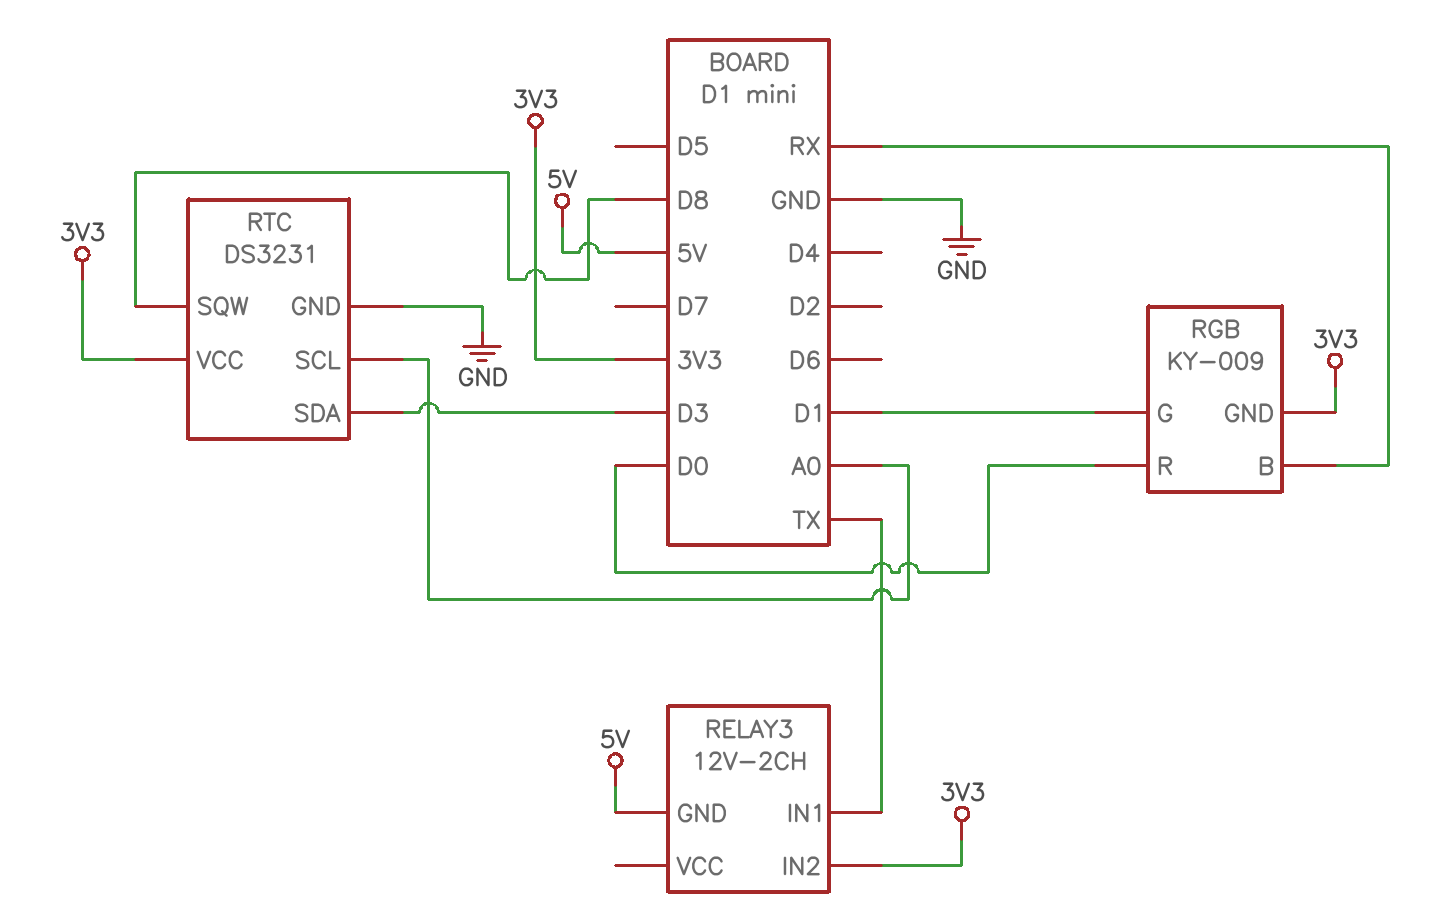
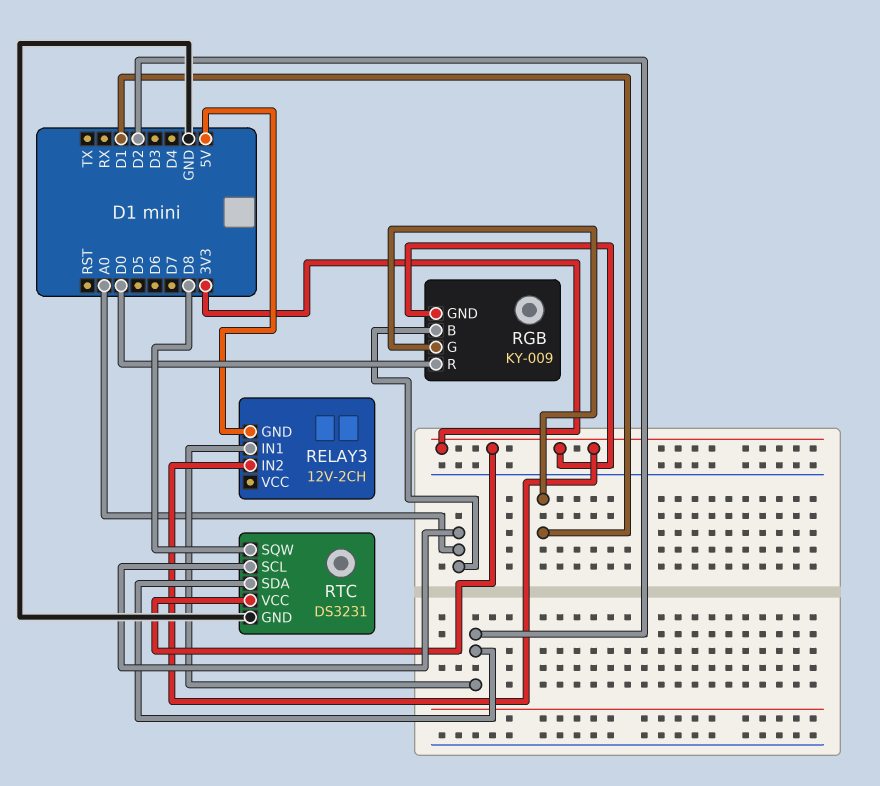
RELAY3 pin IN1: TX -> D2
RGB pin B: RX -> A0
RTC pin SDA: D3 -> D2

